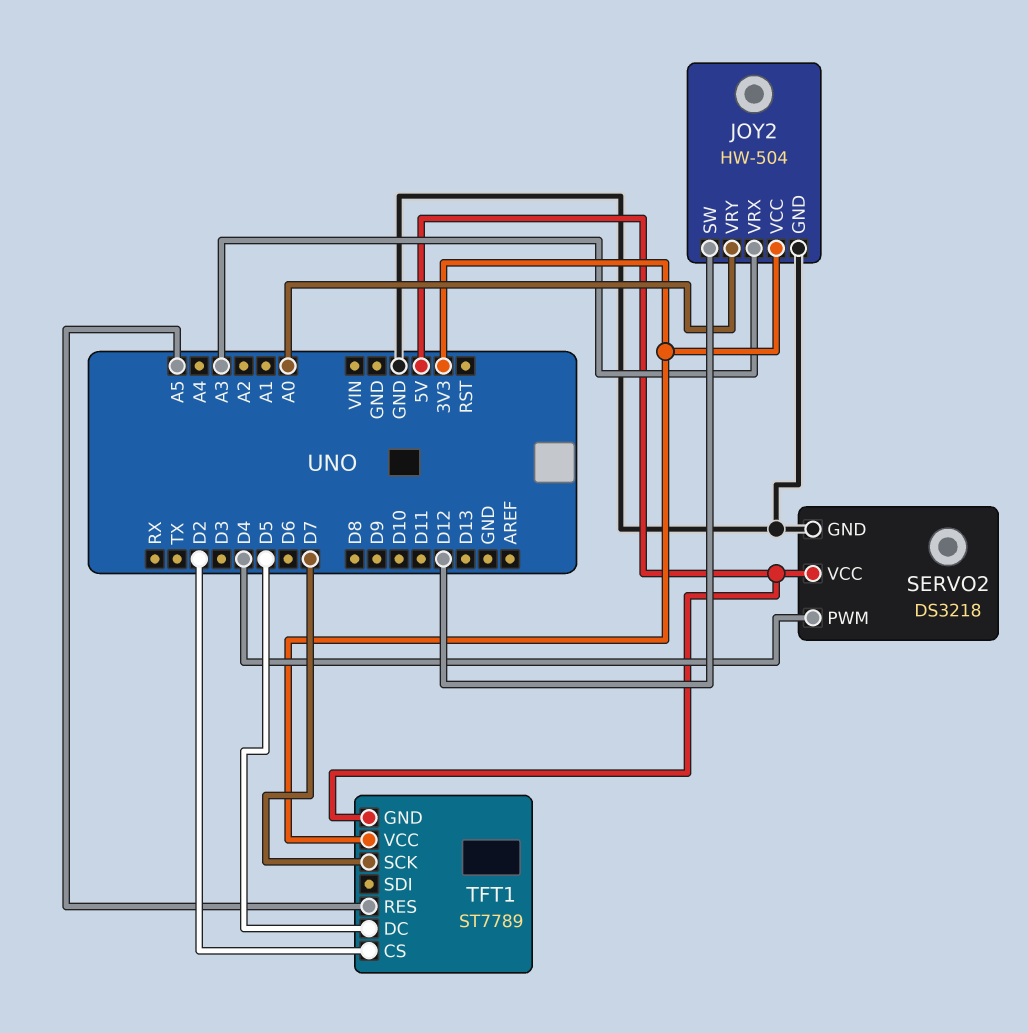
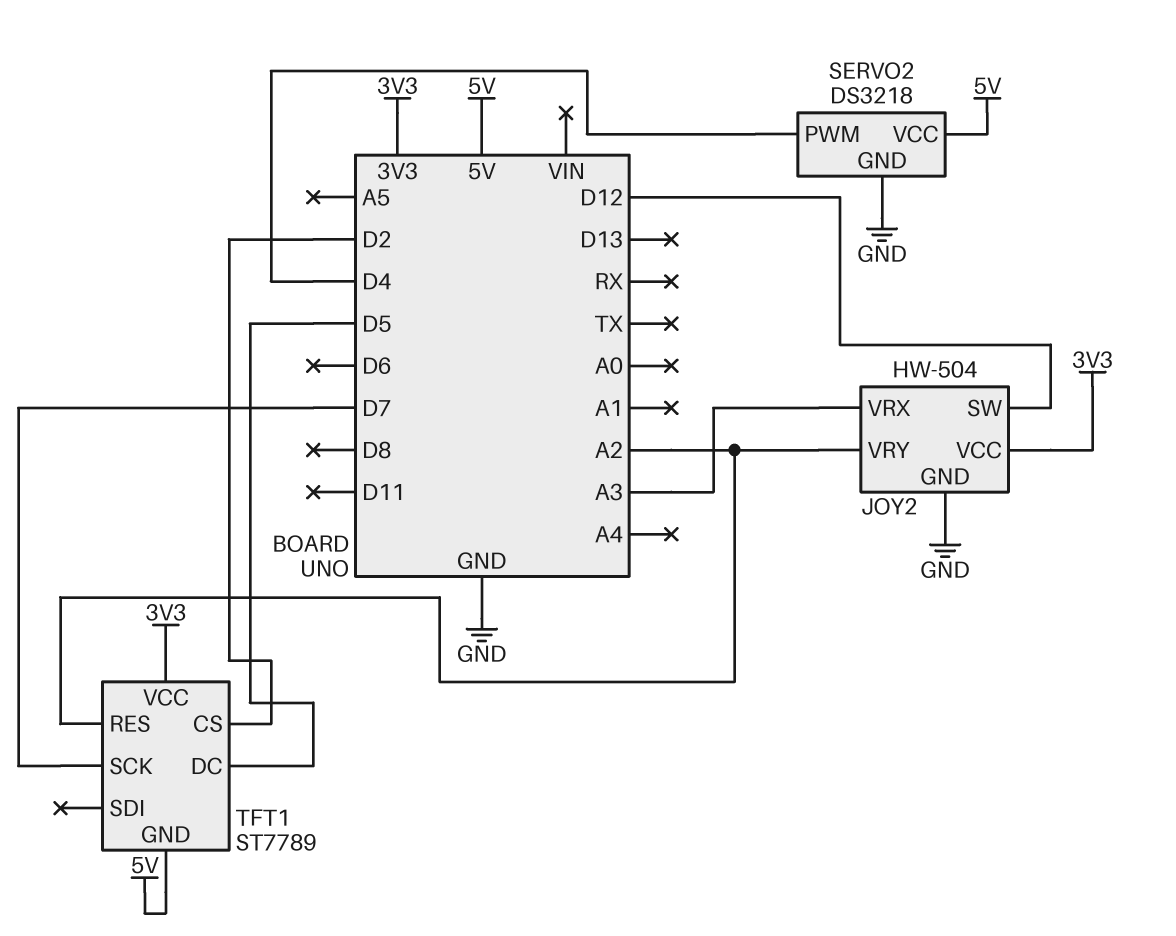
JOY2 pin VRY: A0 -> A2
TFT1 pin RES: A5 -> A2

